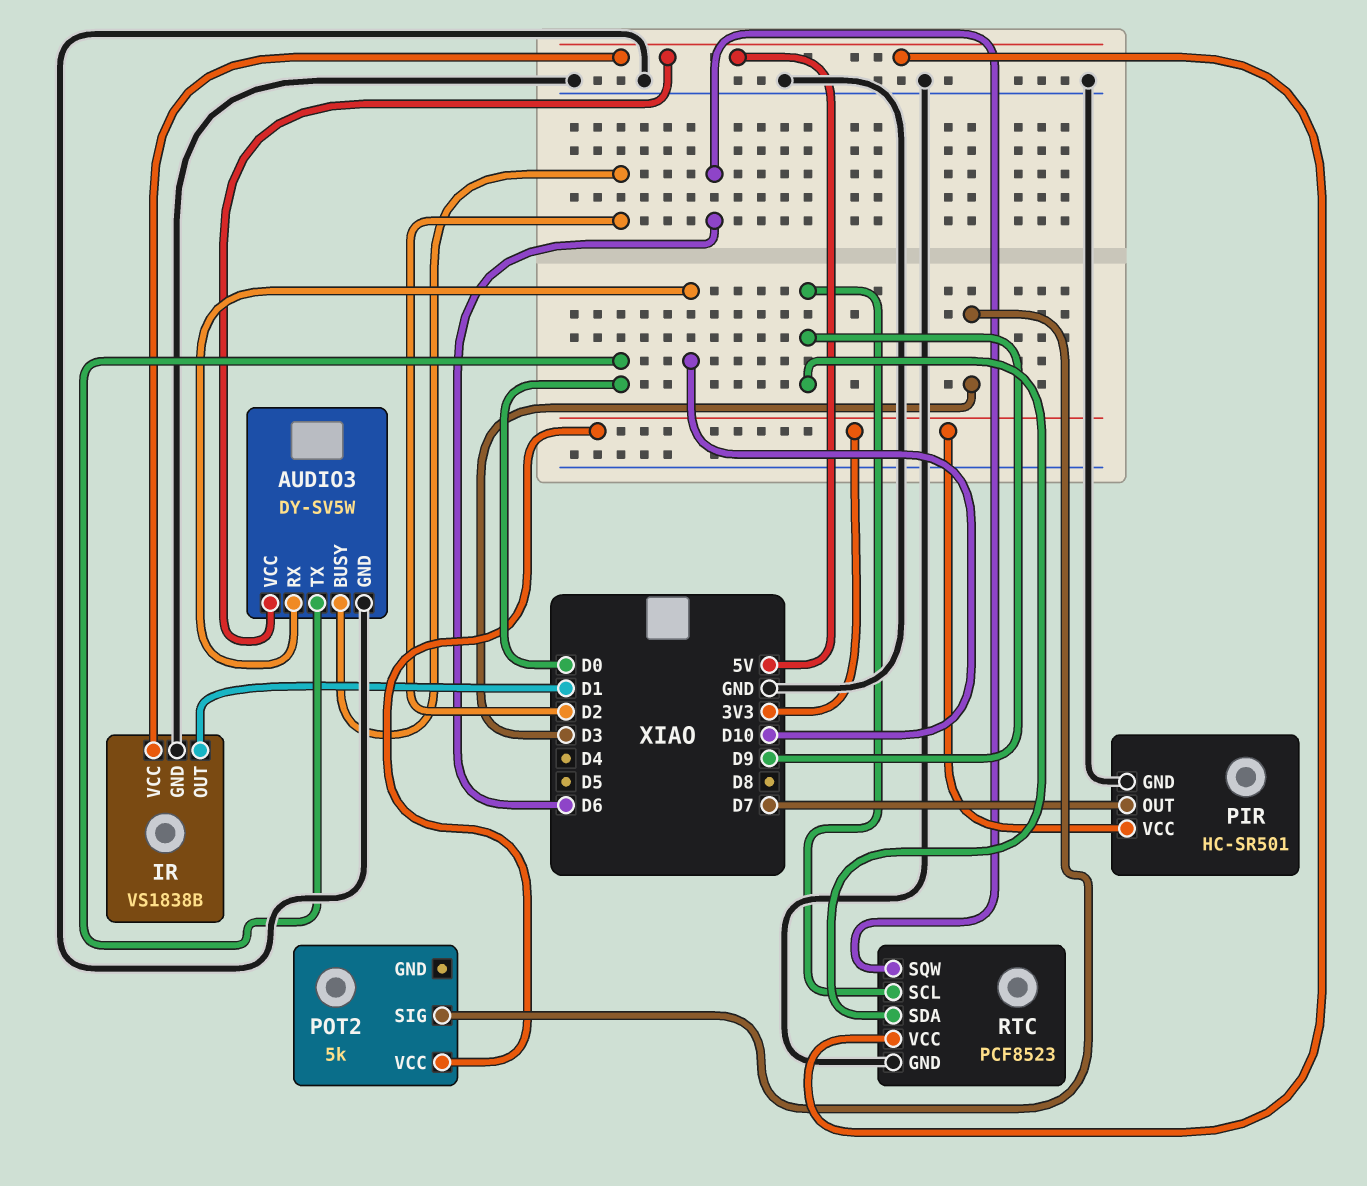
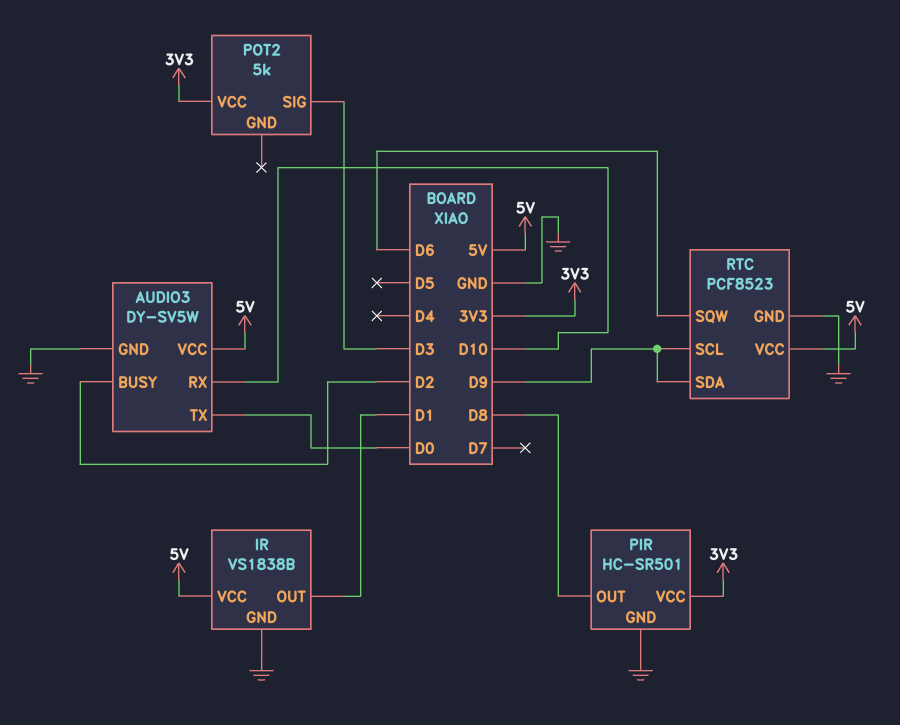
PIR pin OUT: D7 -> D8

